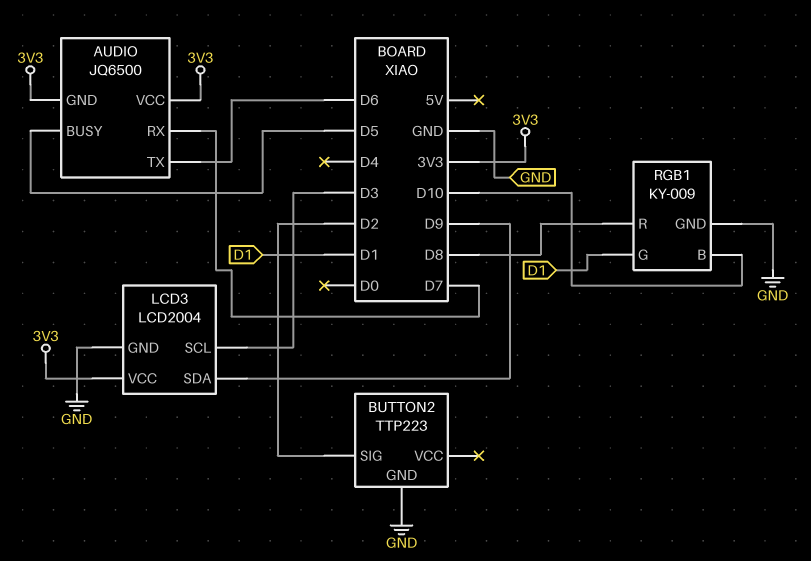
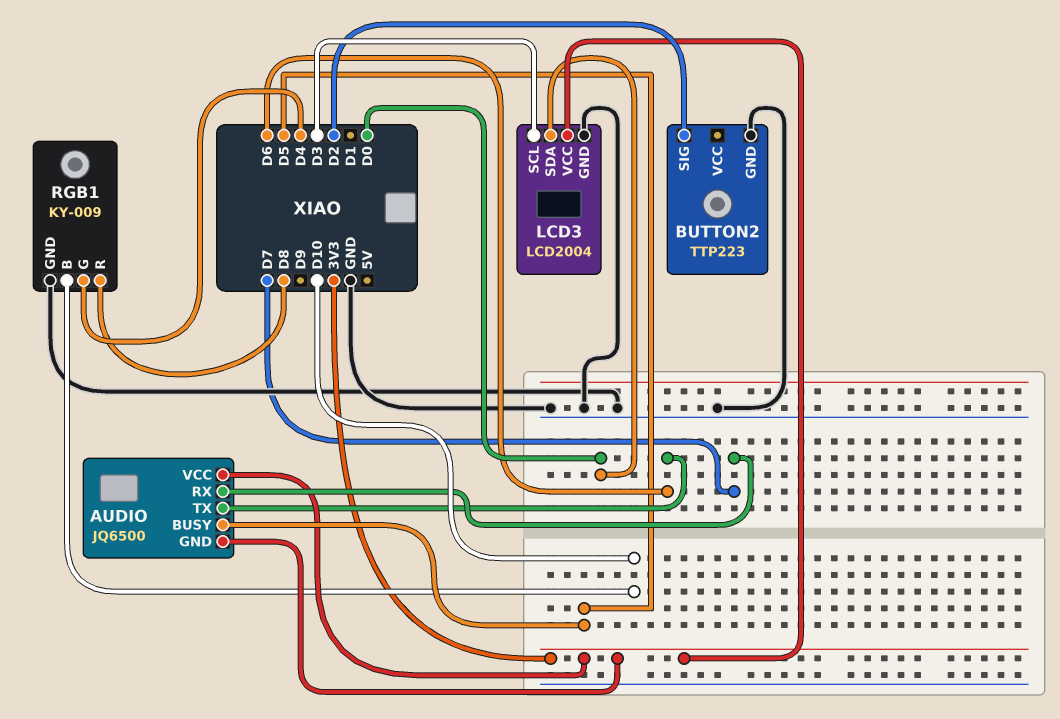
LCD3 pin SDA: D9 -> D0
RGB1 pin G: D1 -> D4

